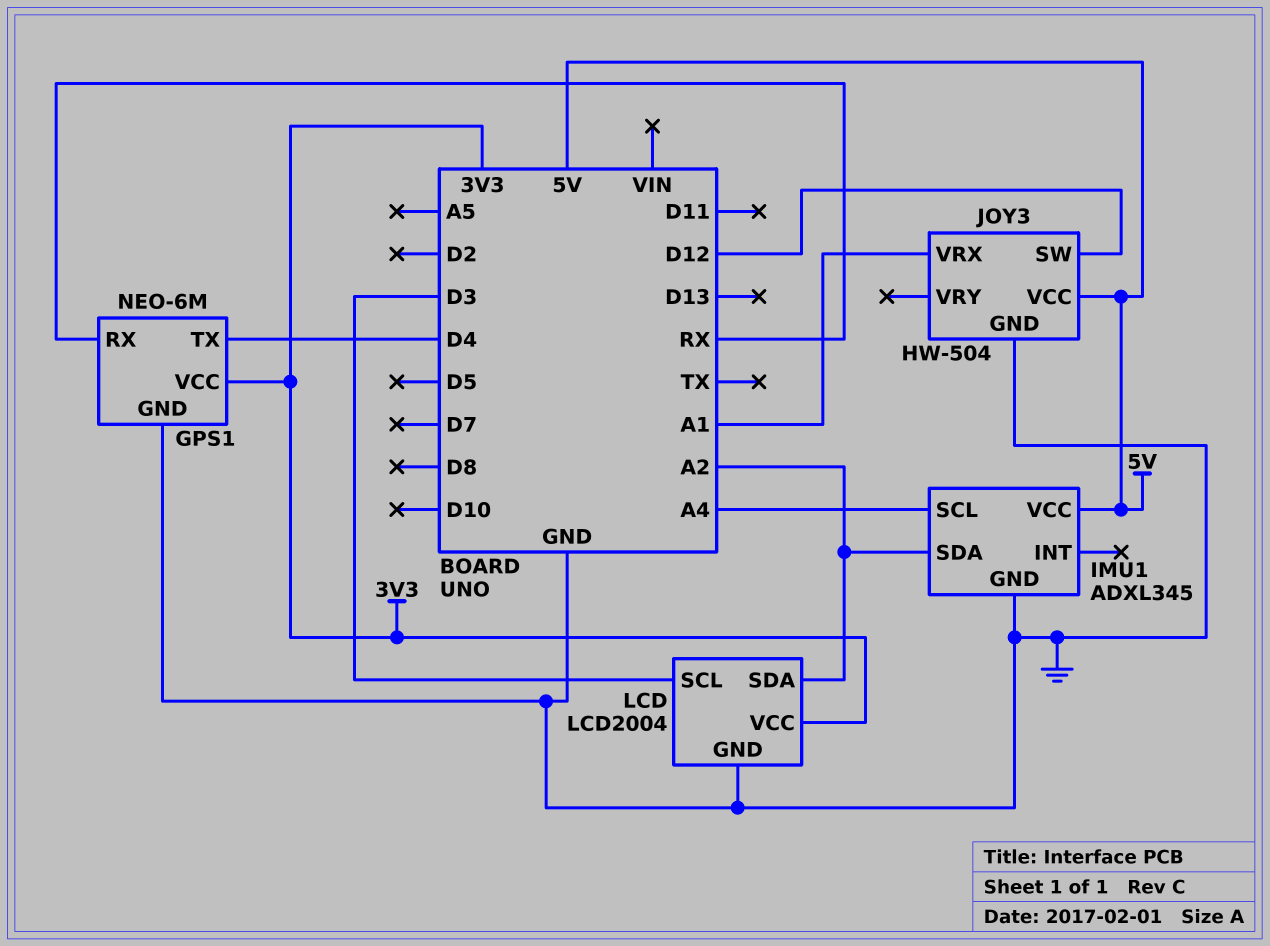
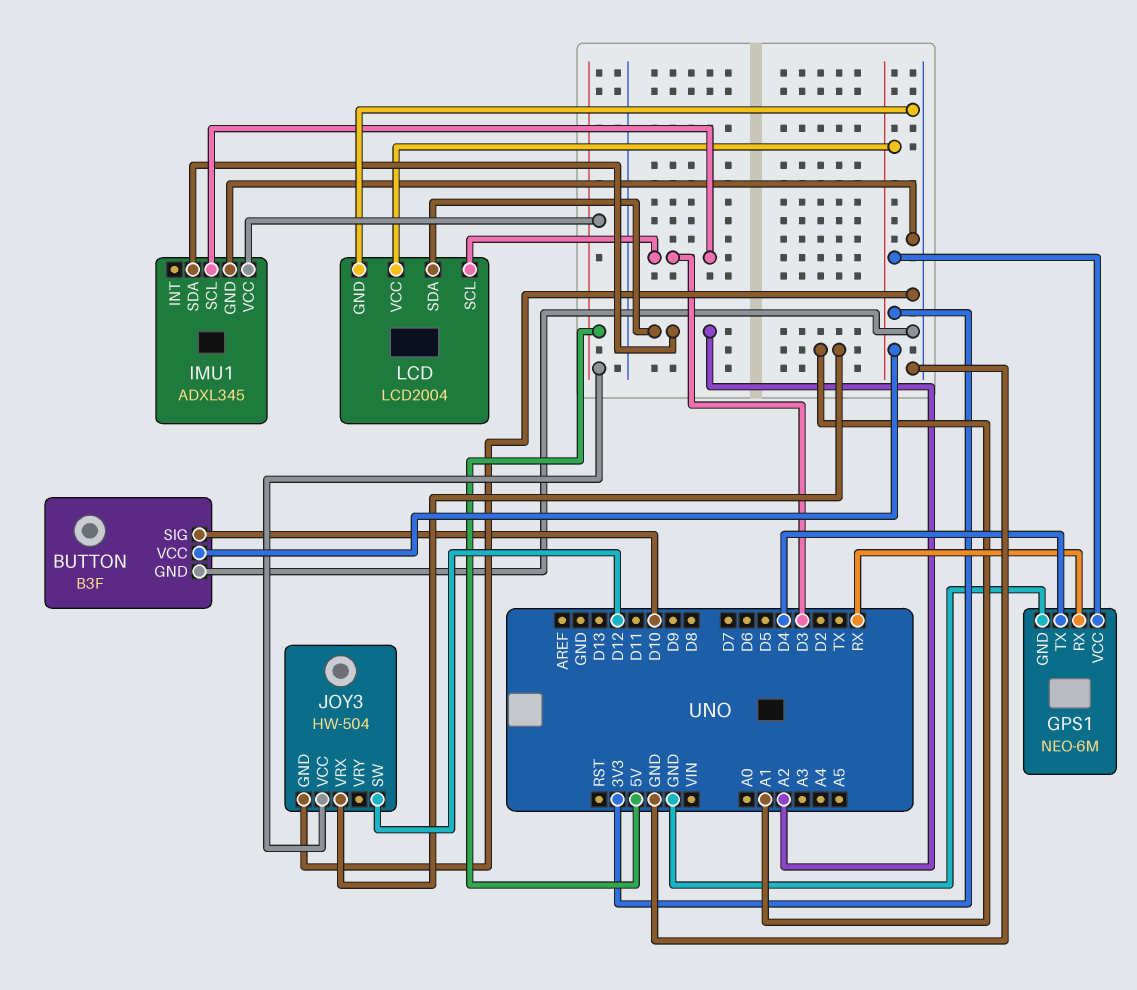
BUTTON: none -> B3F
BUTTON pin GND: none -> GND
BUTTON pin SIG: none -> D10
BUTTON pin VCC: none -> 3V3
IMU1 pin SCL: A4 -> D3

